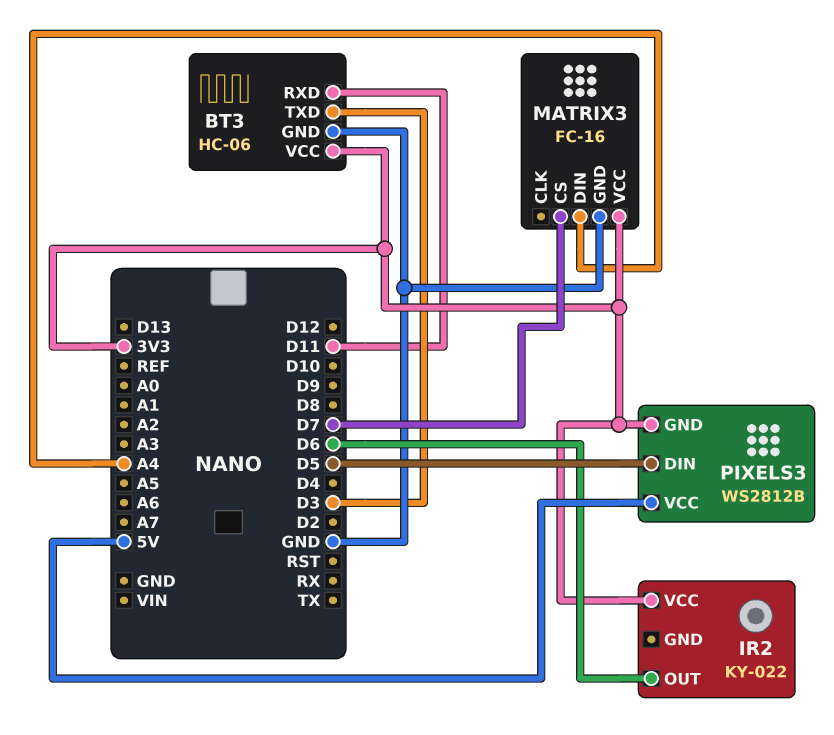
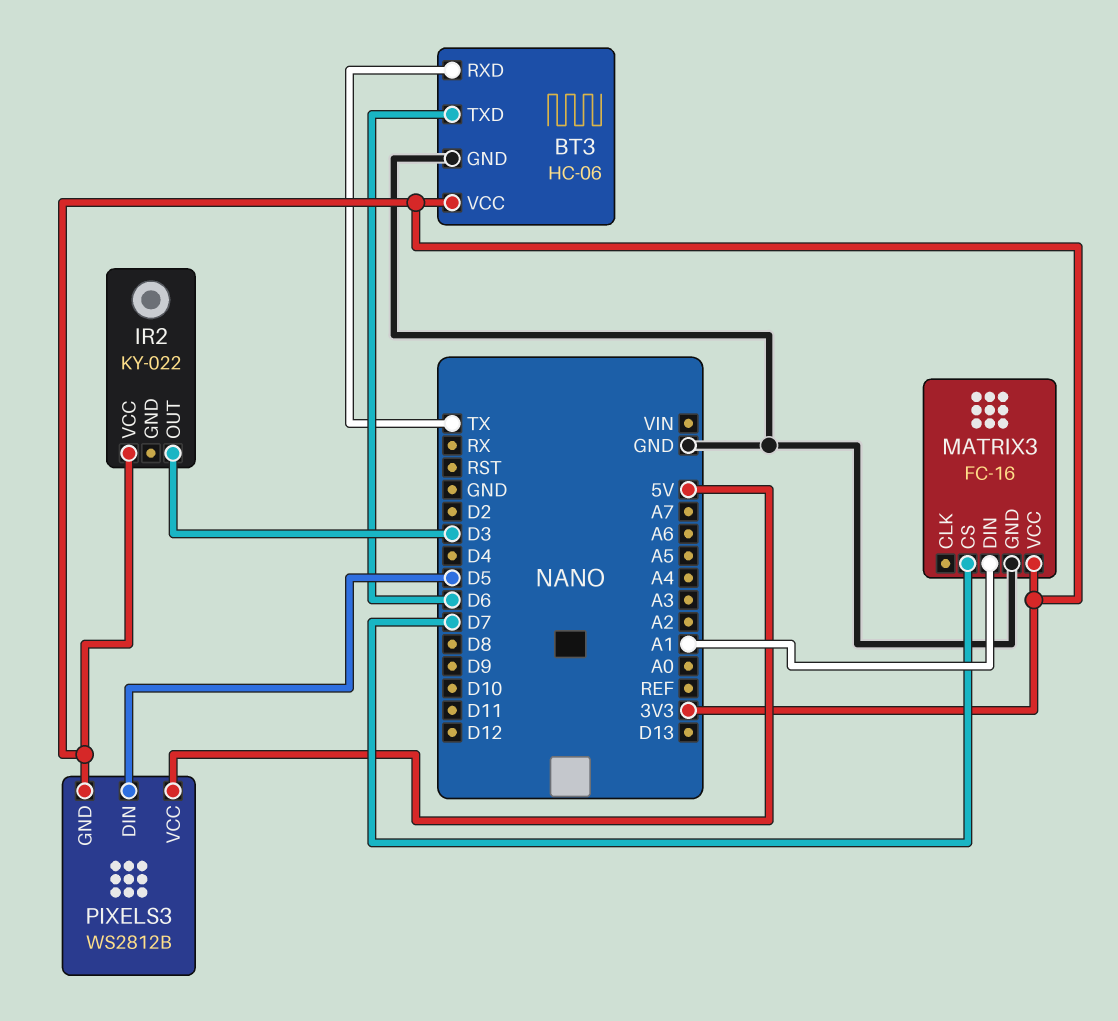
BT3 pin RXD: D11 -> TX
BT3 pin TXD: D3 -> D6
IR2 pin OUT: D6 -> D3
MATRIX3 pin DIN: A4 -> A1

